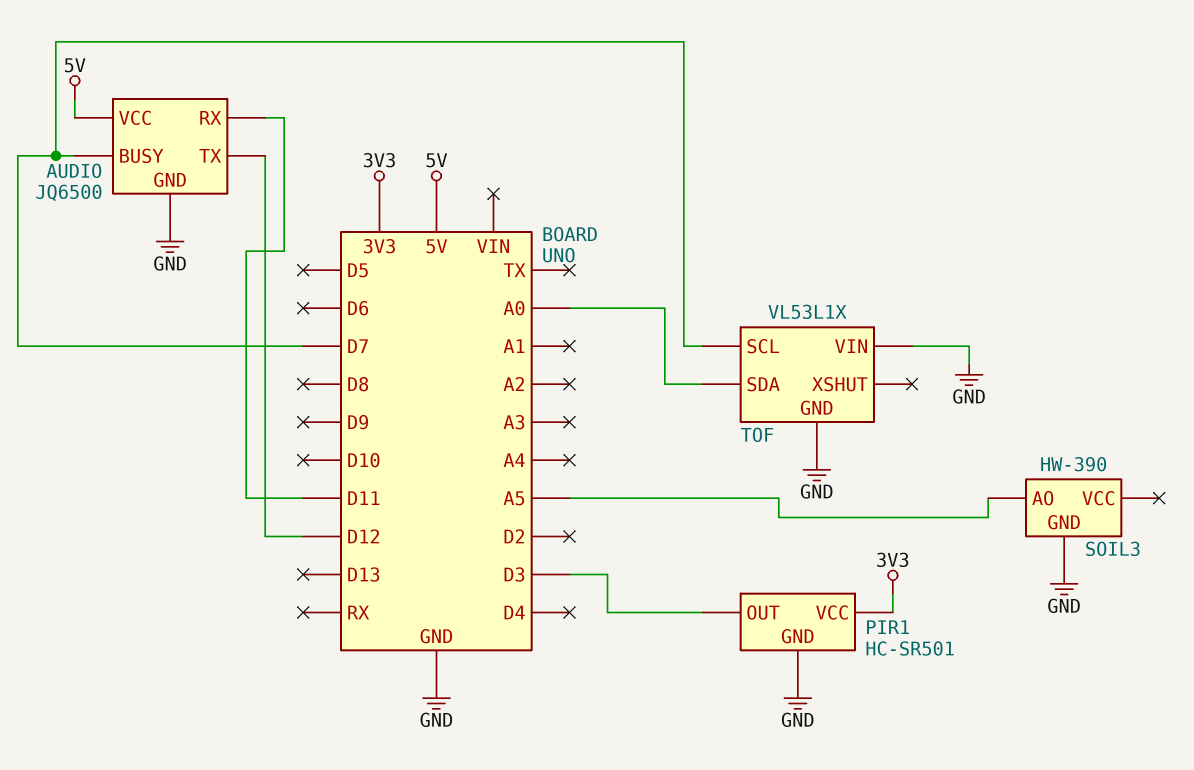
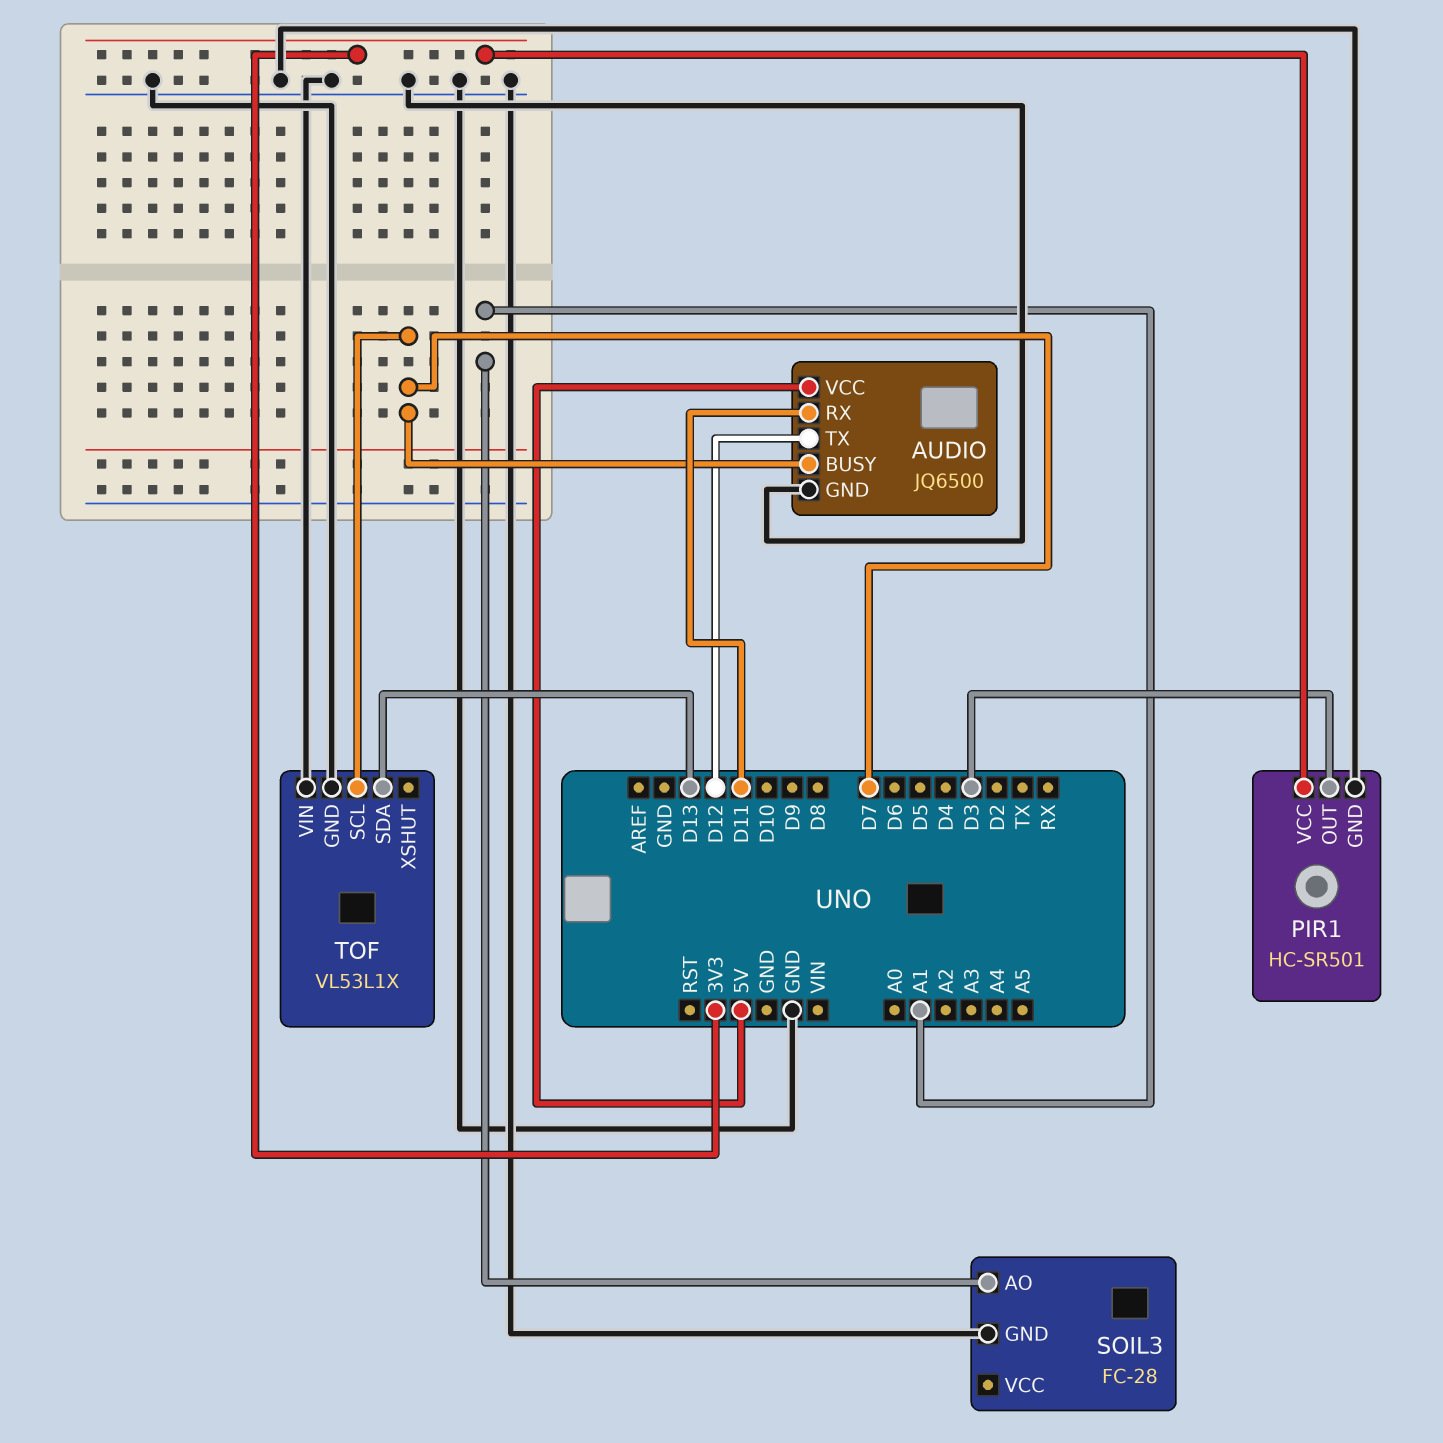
SOIL3: HW-390 -> FC-28
SOIL3 pin AO: A5 -> A1
TOF pin SDA: A0 -> D13

